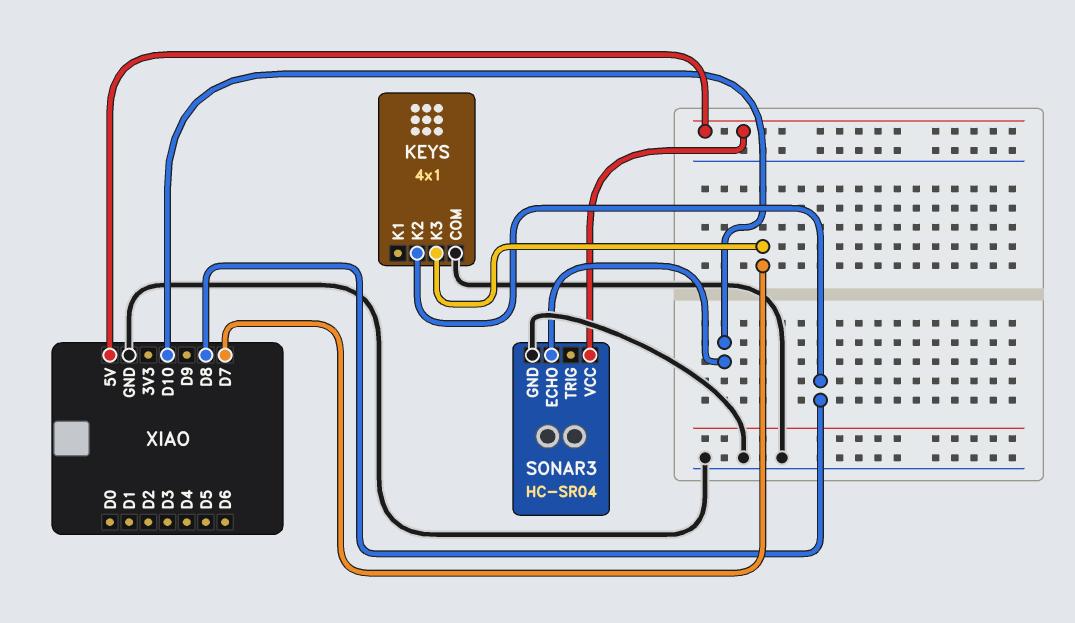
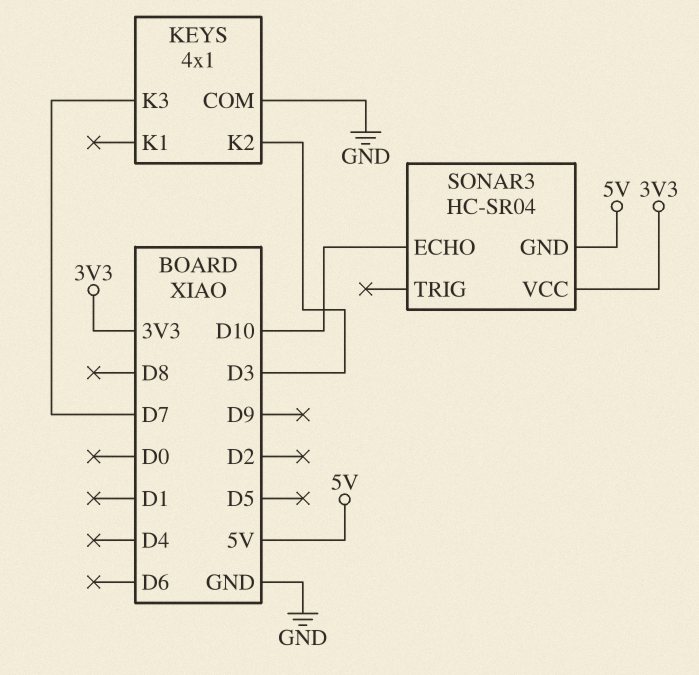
KEYS pin K2: D8 -> D3
SONAR3 pin GND: GND -> 5V
SONAR3 pin VCC: 5V -> 3V3

